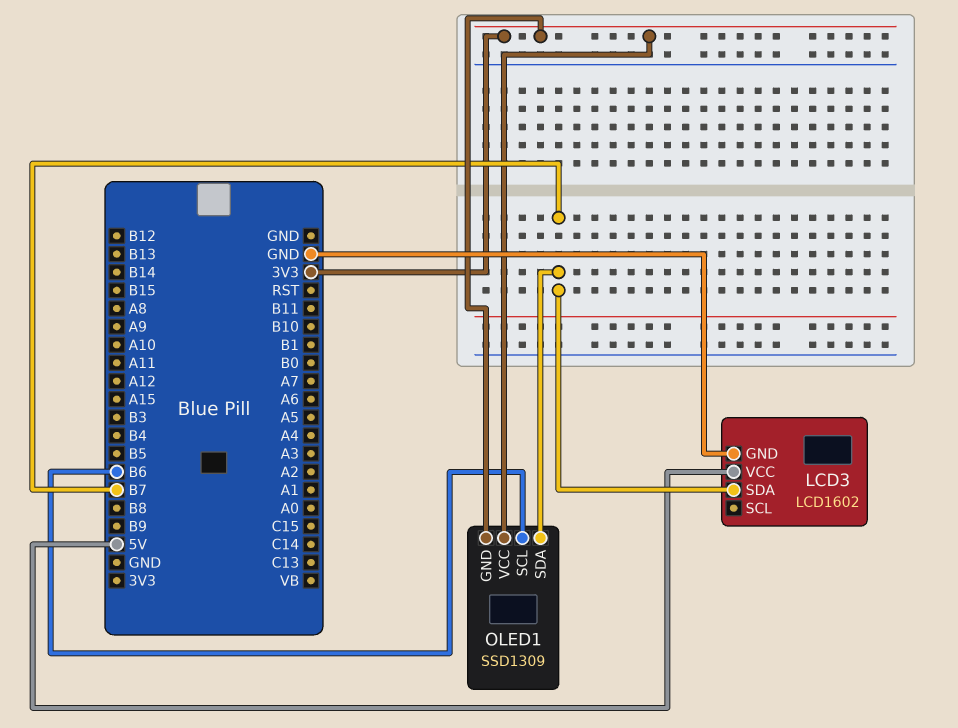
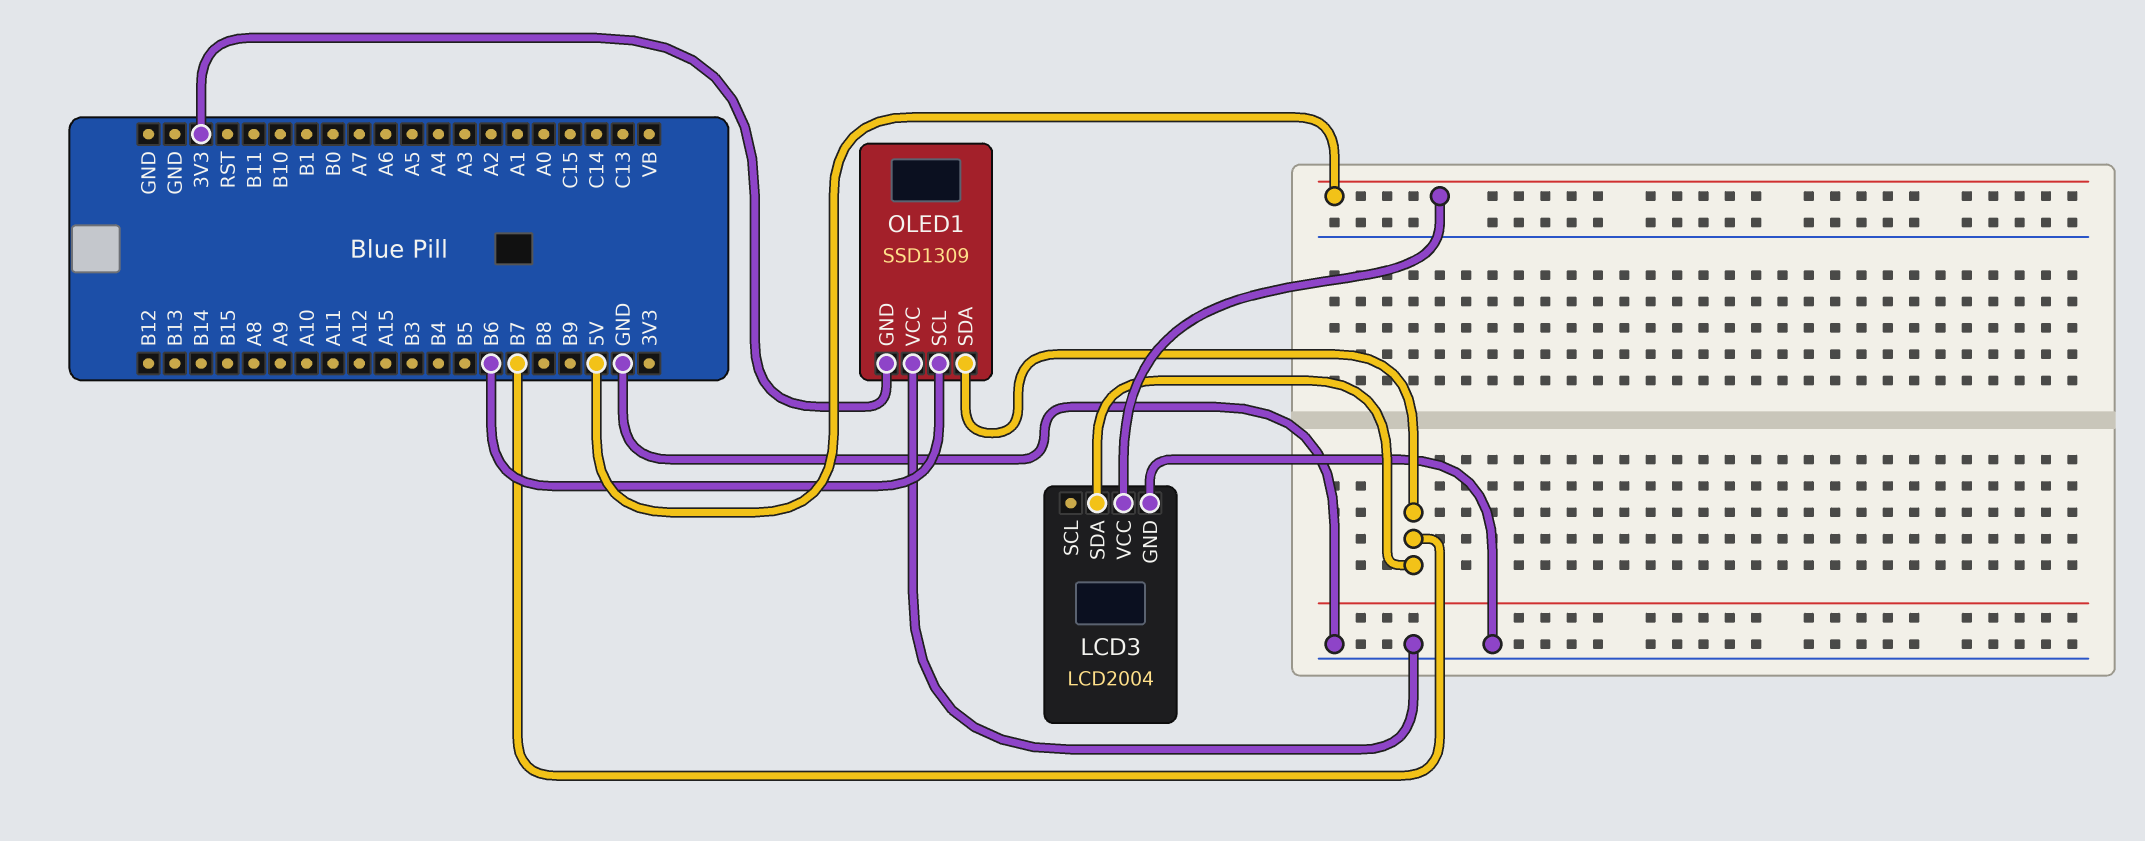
LCD3: LCD1602 -> LCD2004
OLED1 pin VCC: 3V3 -> GND

